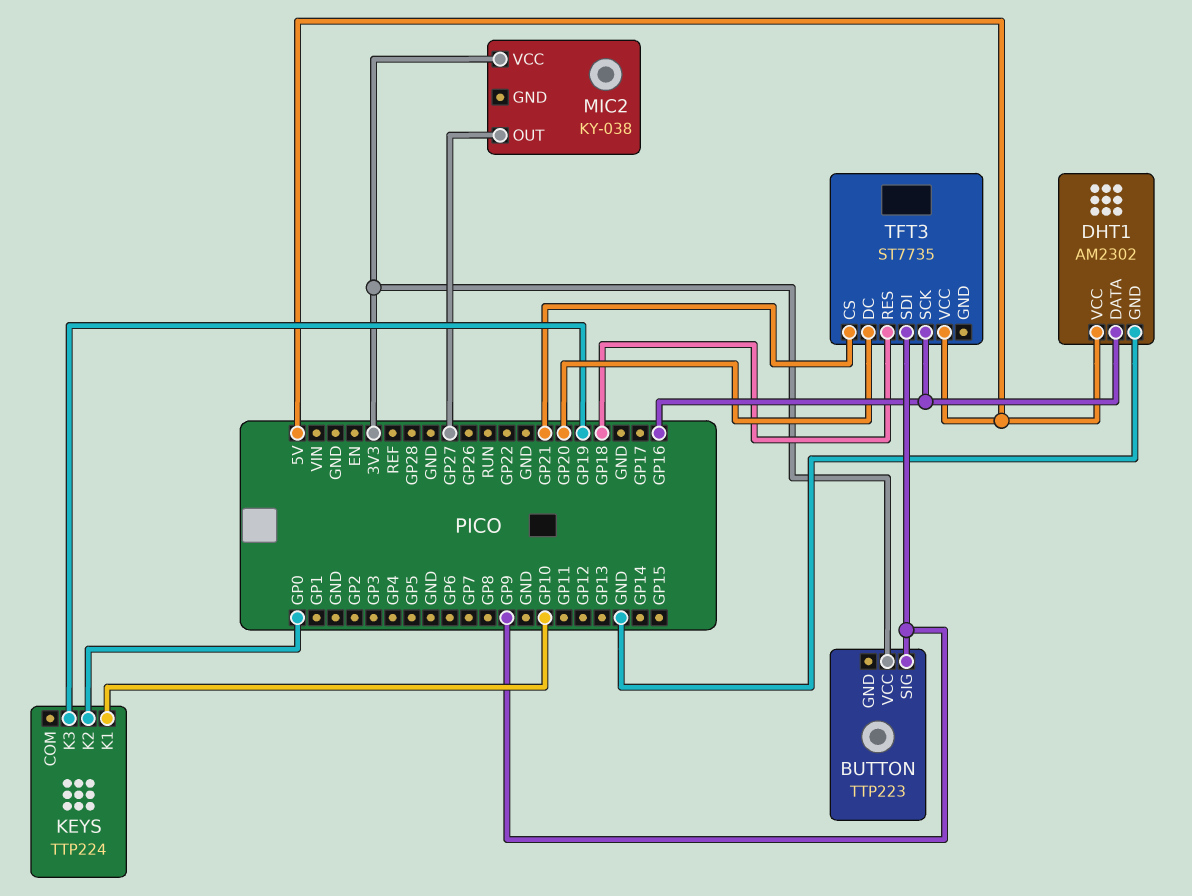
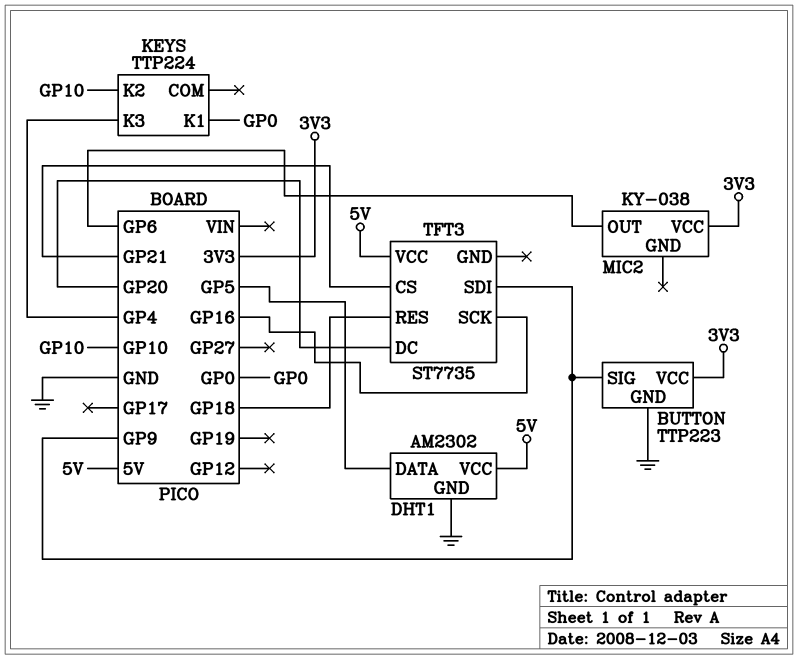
BUTTON pin GND: none -> GND
DHT1 pin DATA: GP16 -> GP5
KEYS pin K1: GP10 -> GP0
KEYS pin K2: GP0 -> GP10
KEYS pin K3: GP19 -> GP4
MIC2 pin OUT: GP27 -> GP6

